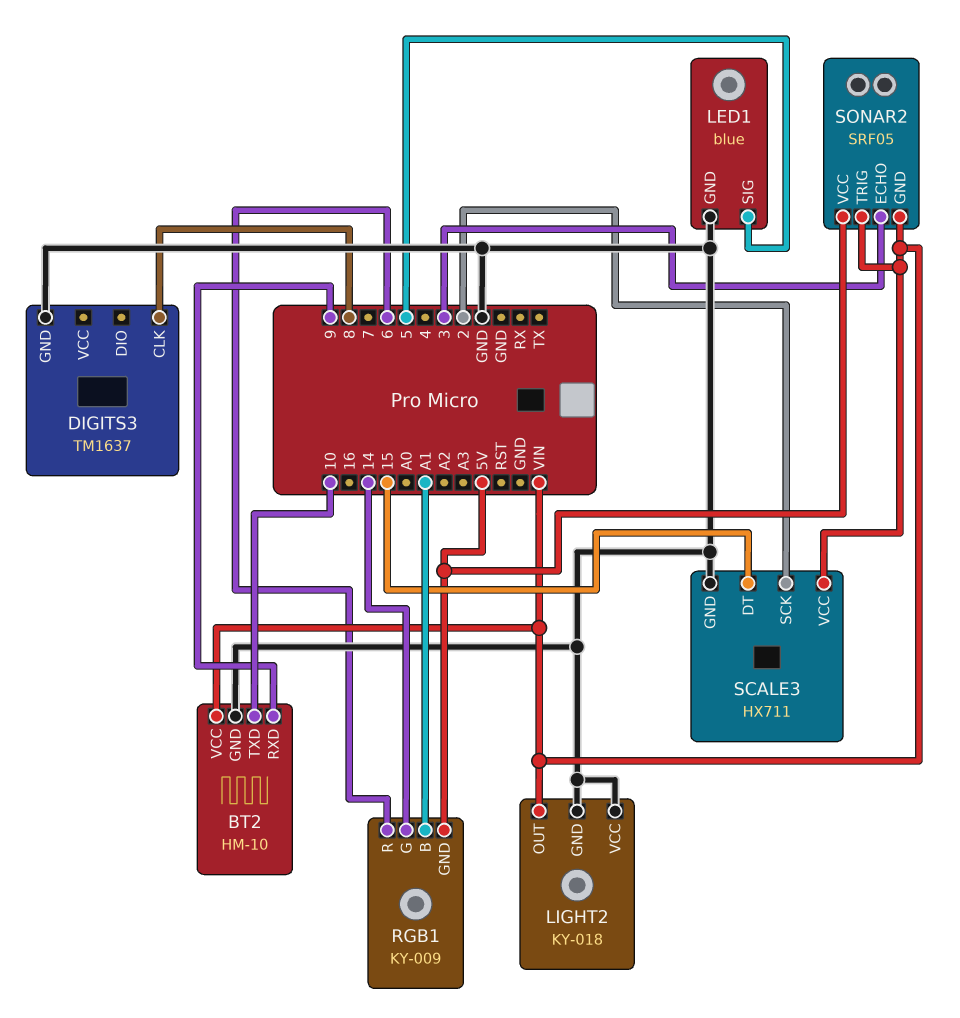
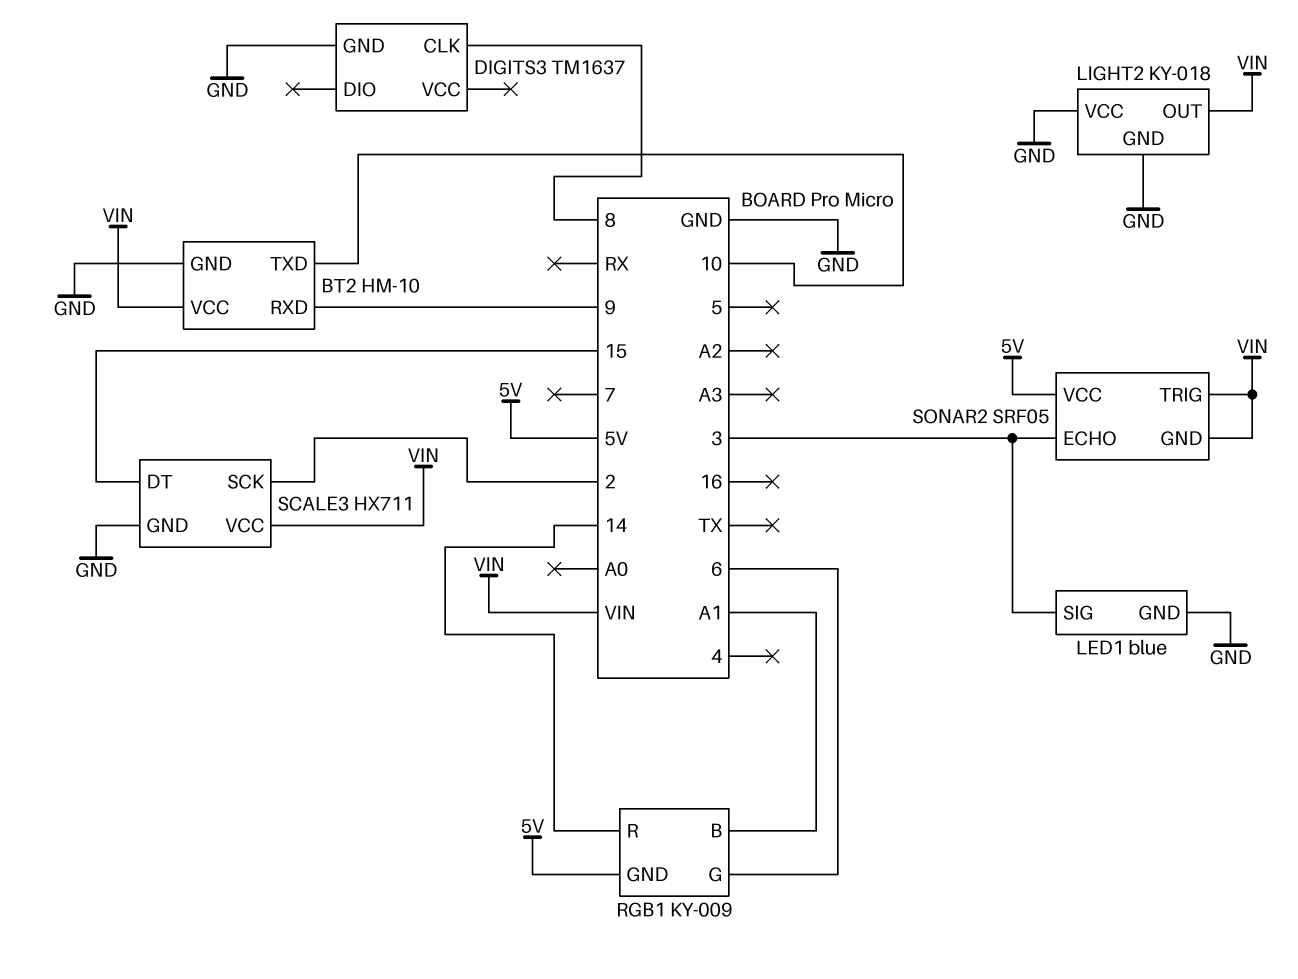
LED1 pin SIG: 5 -> 3
RGB1 pin G: 14 -> 6
RGB1 pin R: 6 -> 14

